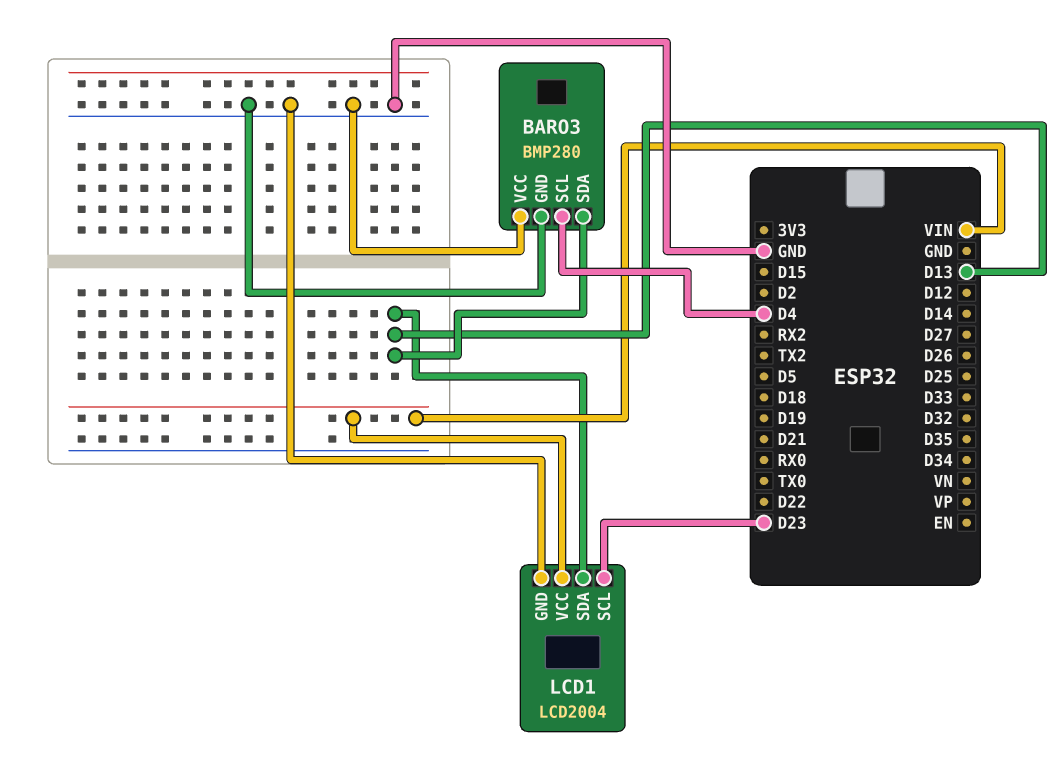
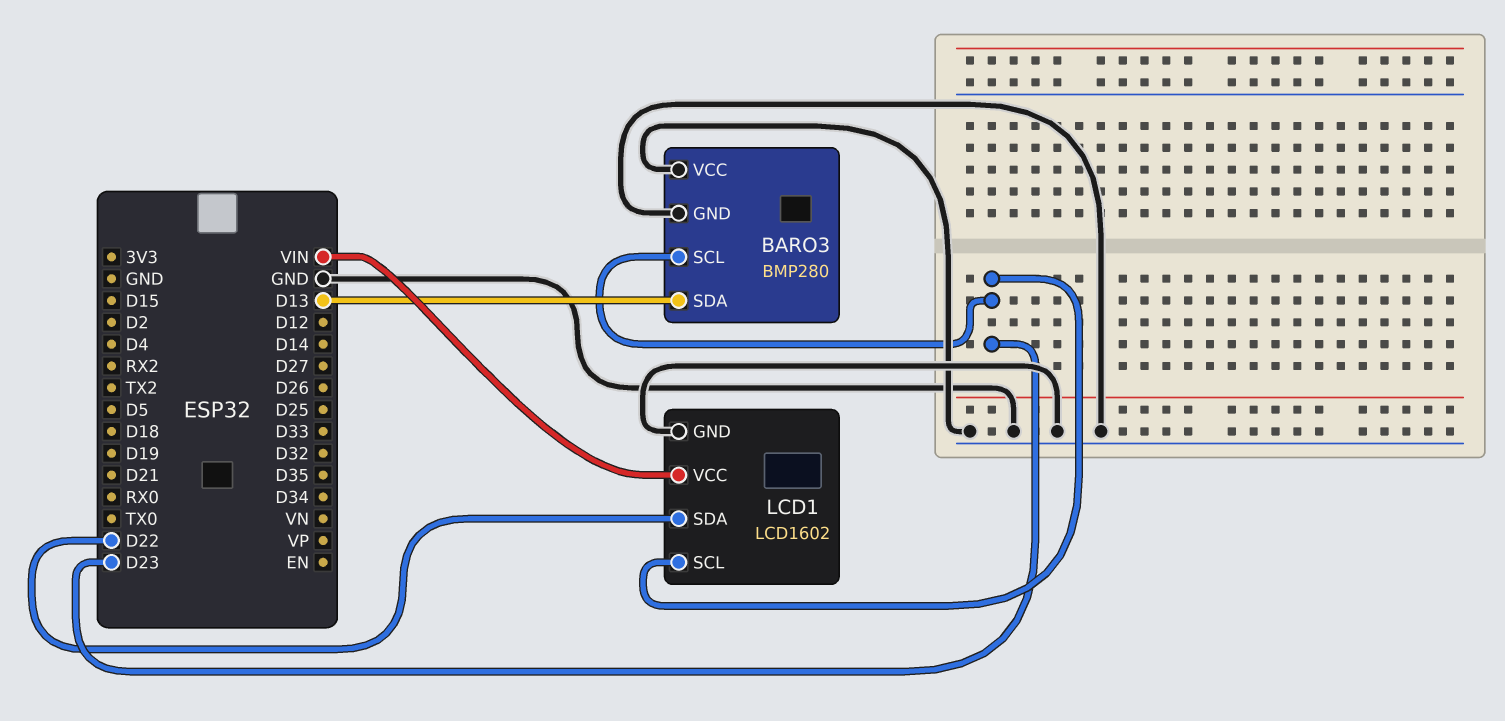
BARO3 pin SCL: D4 -> D23
LCD1: LCD2004 -> LCD1602
LCD1 pin SDA: D13 -> D22

